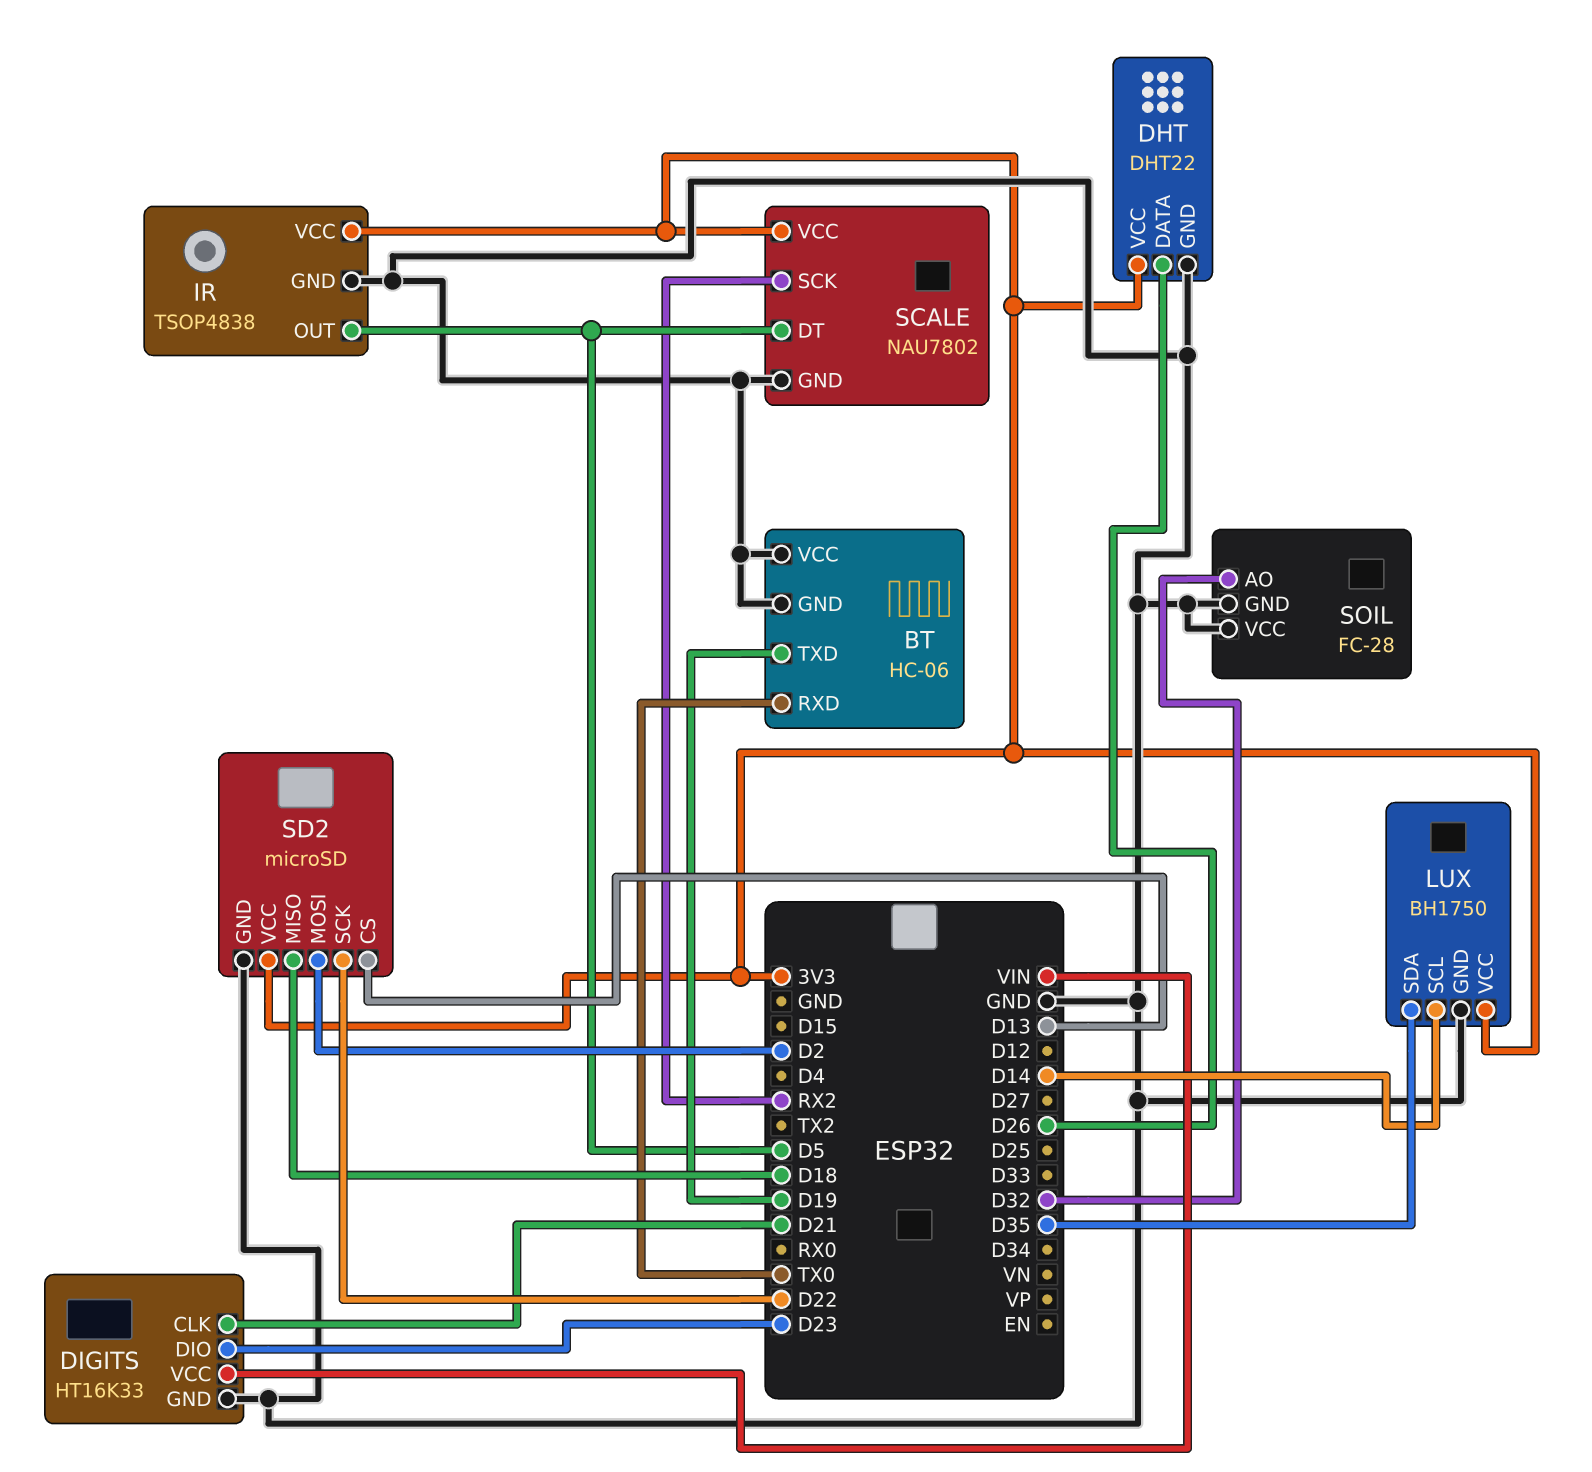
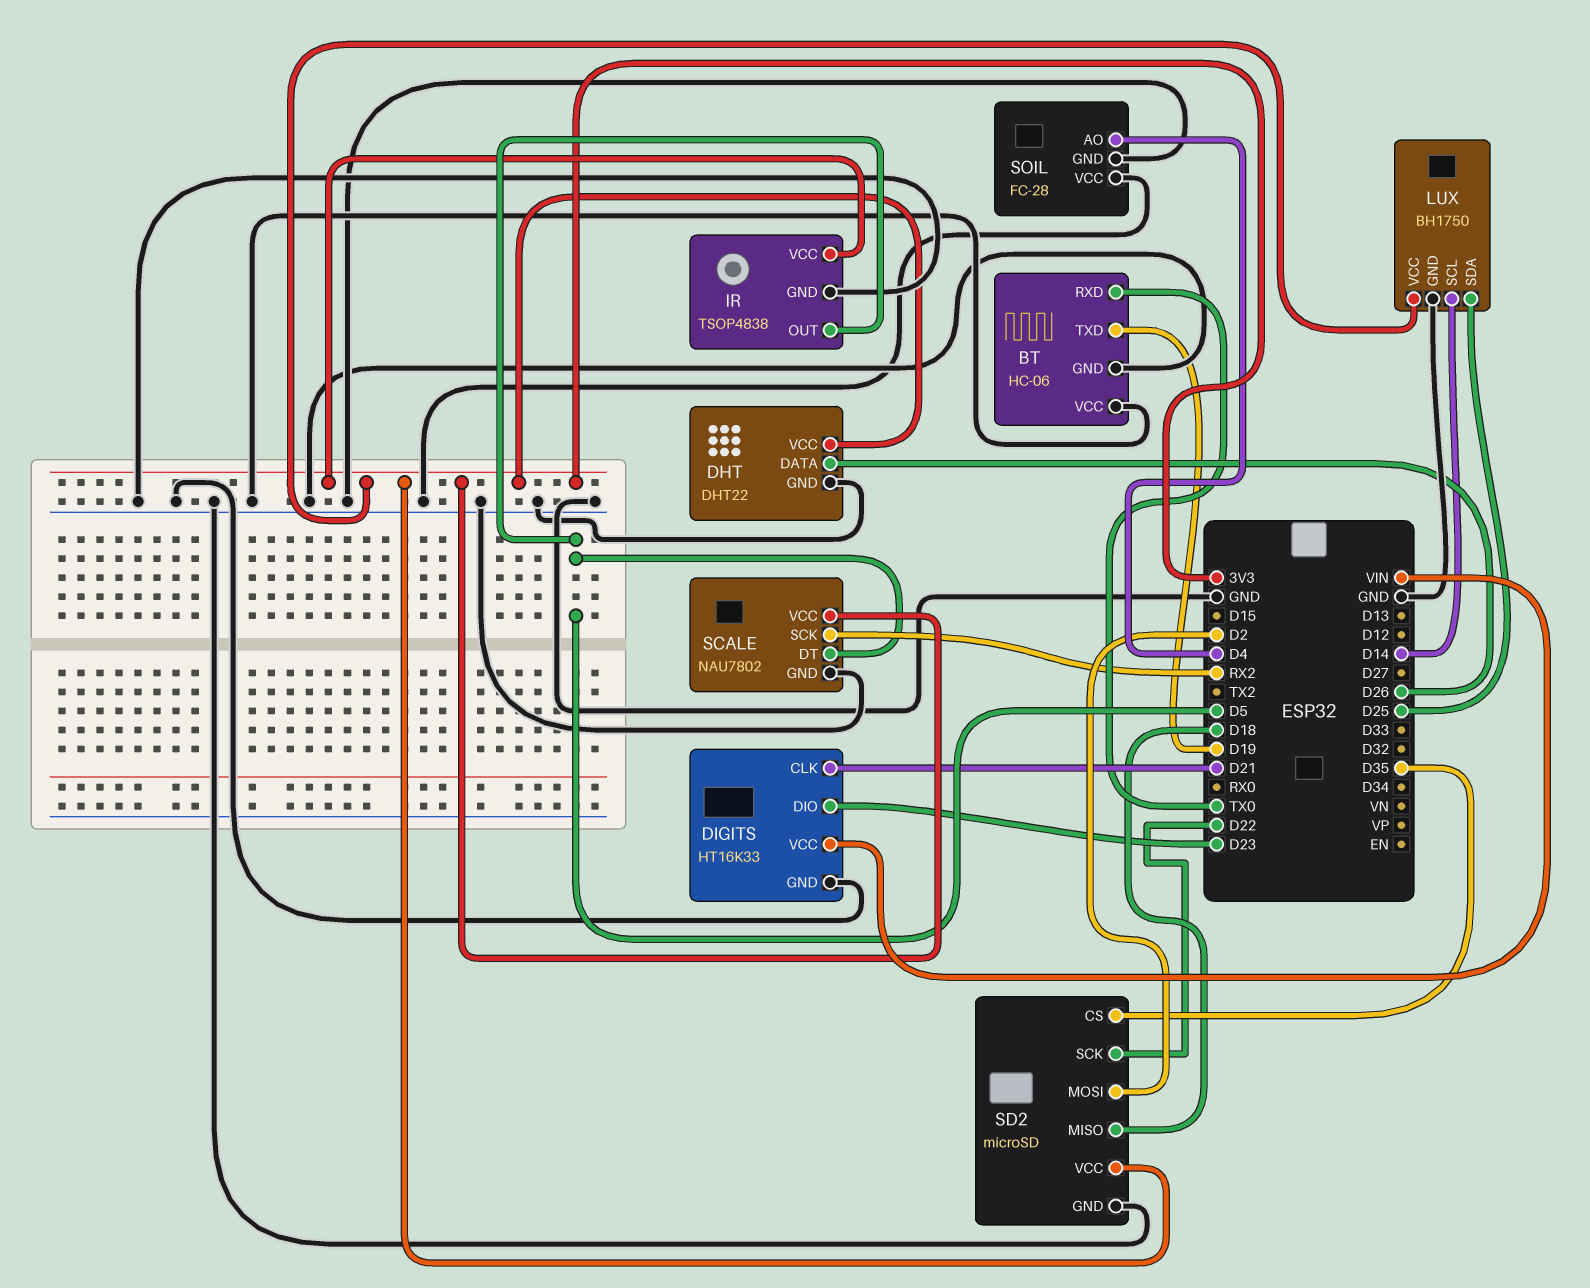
LUX pin SDA: D35 -> D25
SD2 pin CS: D13 -> D35
SOIL pin AO: D32 -> D4

